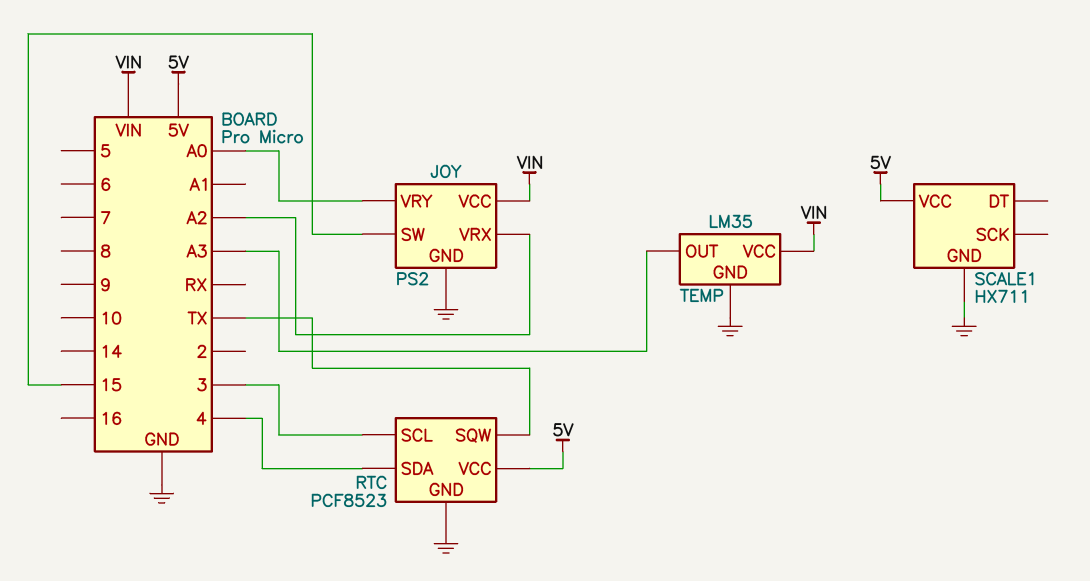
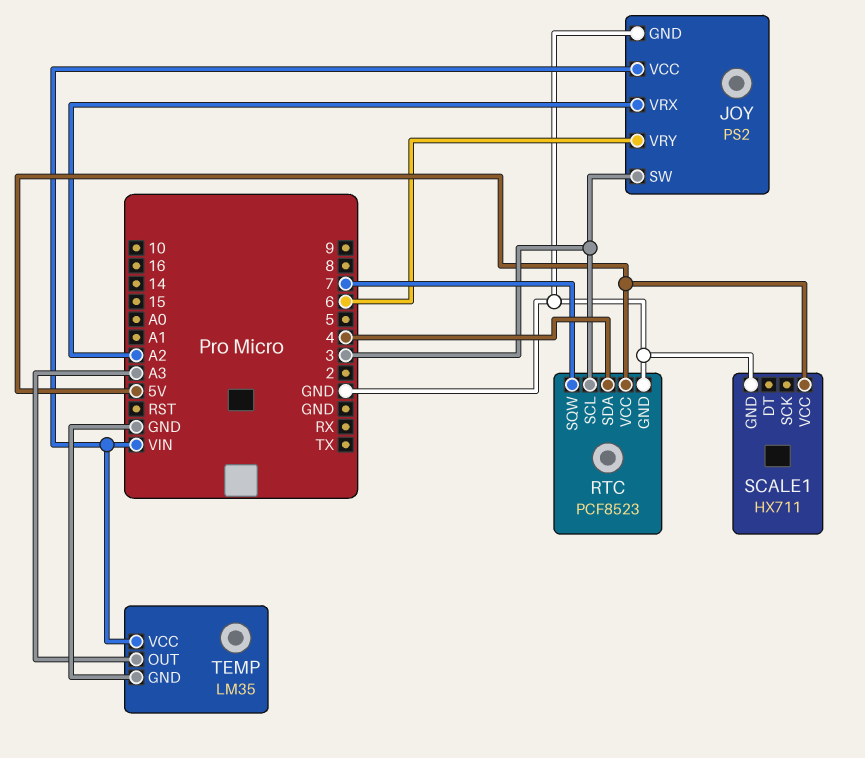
JOY pin SW: 15 -> 3
JOY pin VRY: A0 -> 6
RTC pin SQW: TX -> 7

